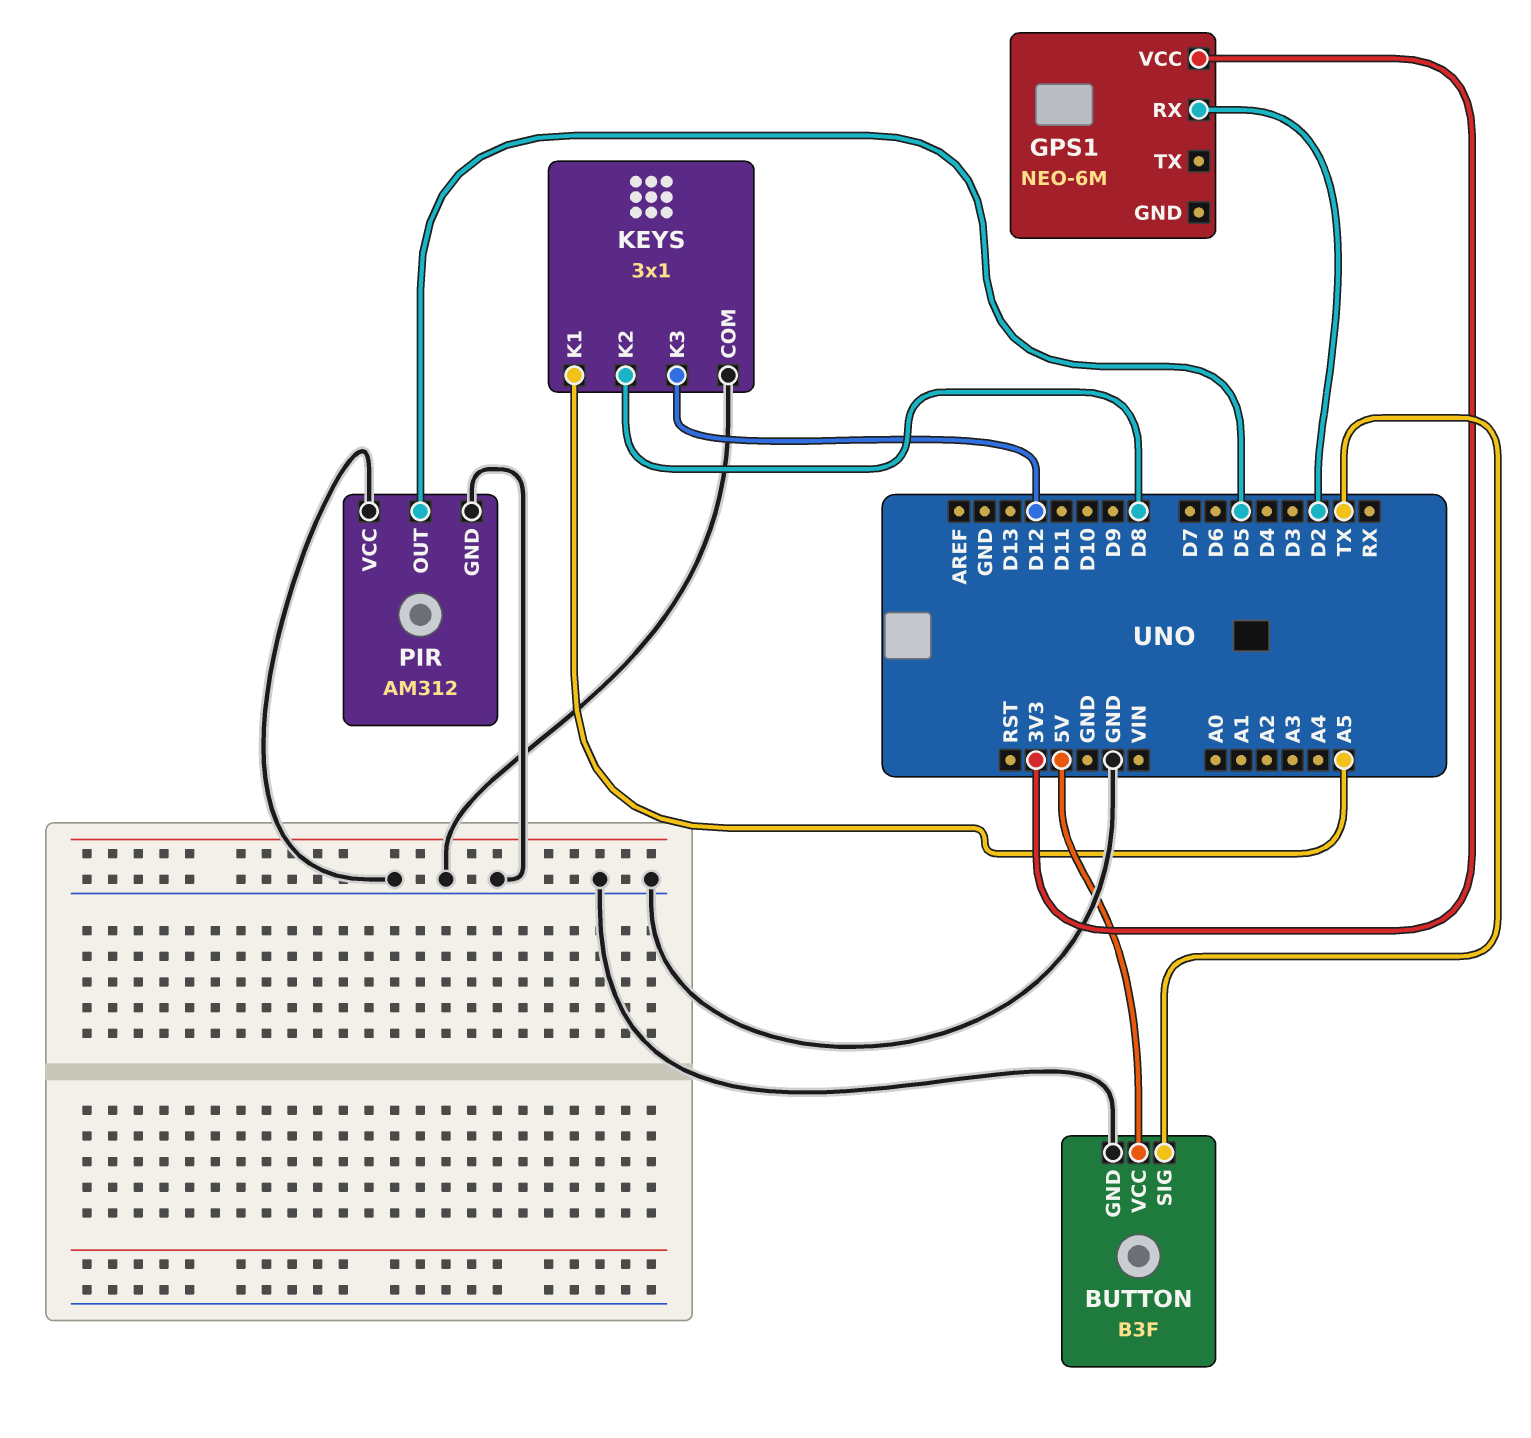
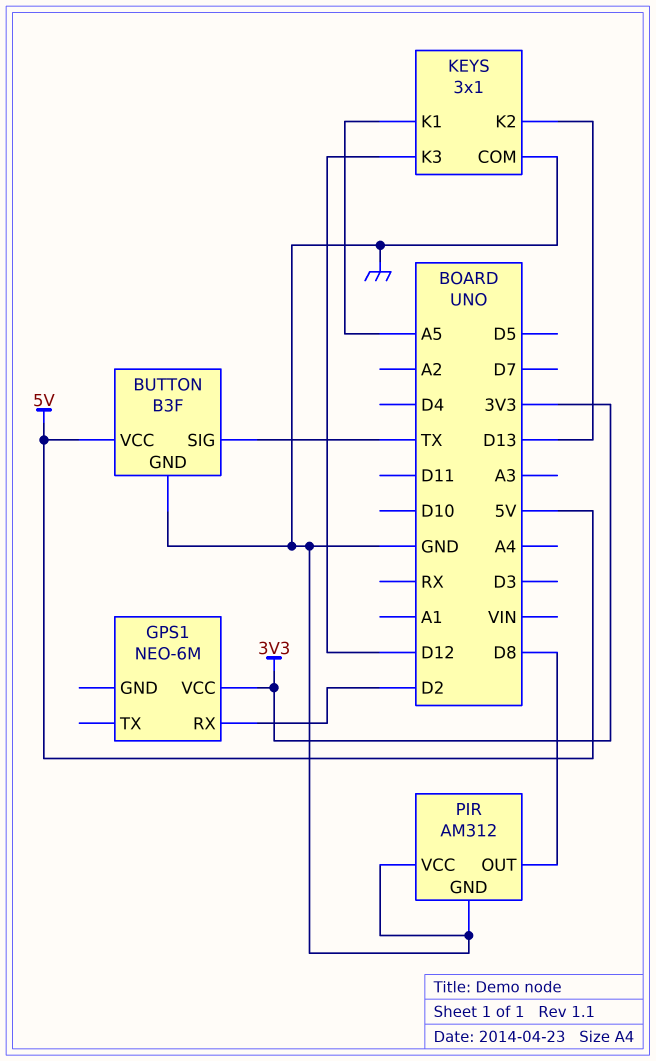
KEYS pin K2: D8 -> D13
PIR pin OUT: D5 -> D8

